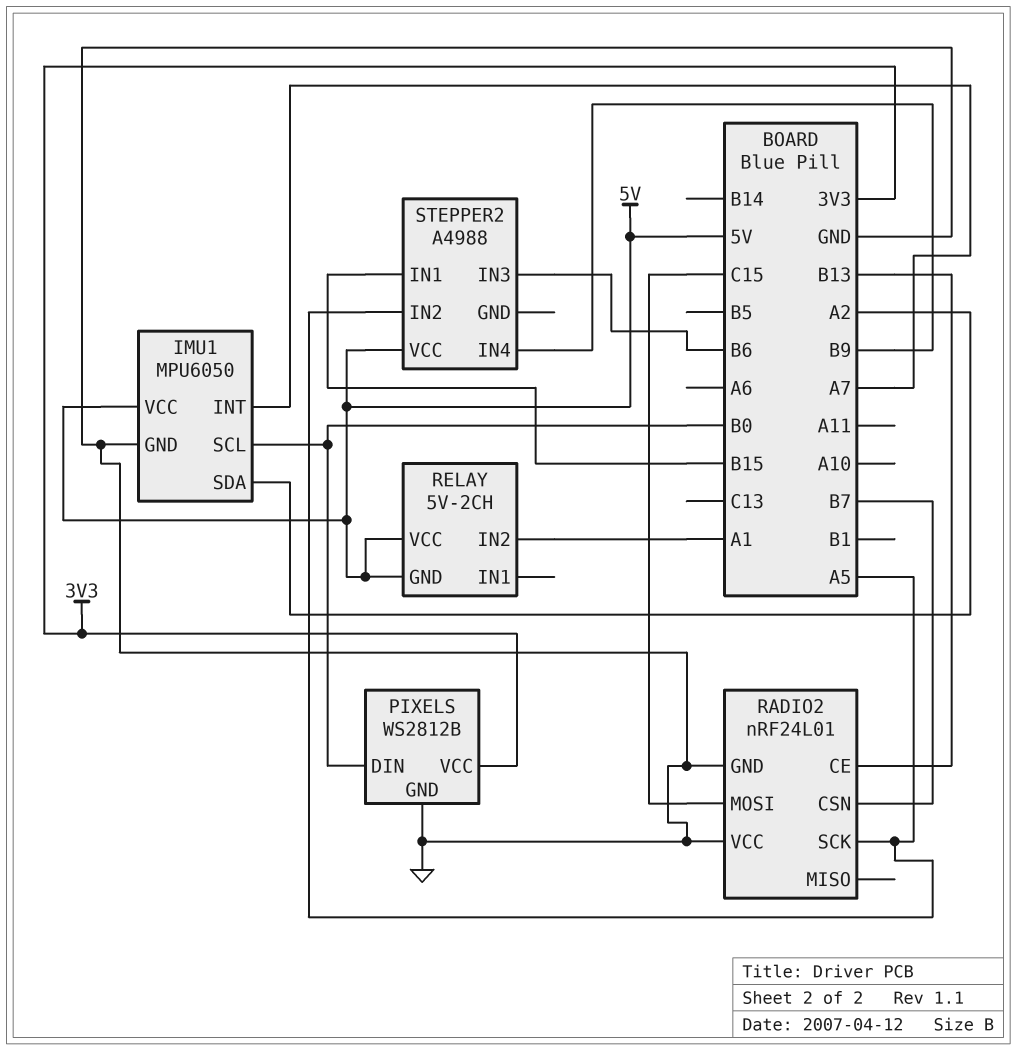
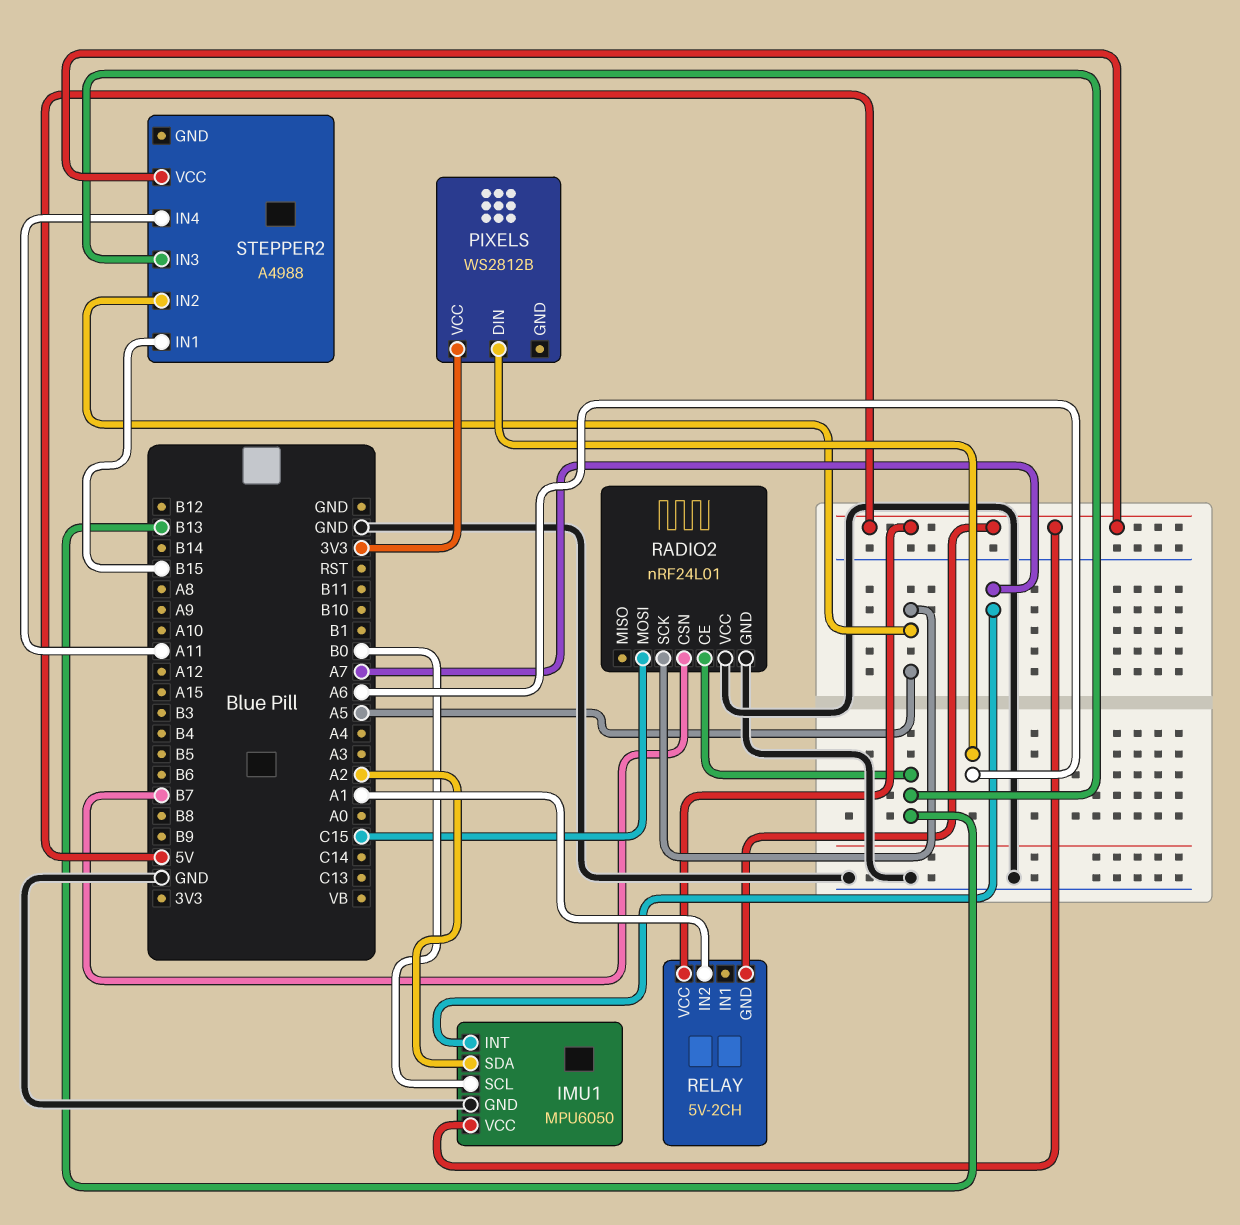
PIXELS pin DIN: B0 -> A6
PIXELS pin GND: GND -> none
STEPPER2 pin IN3: B6 -> B13
STEPPER2 pin IN4: B9 -> A11

